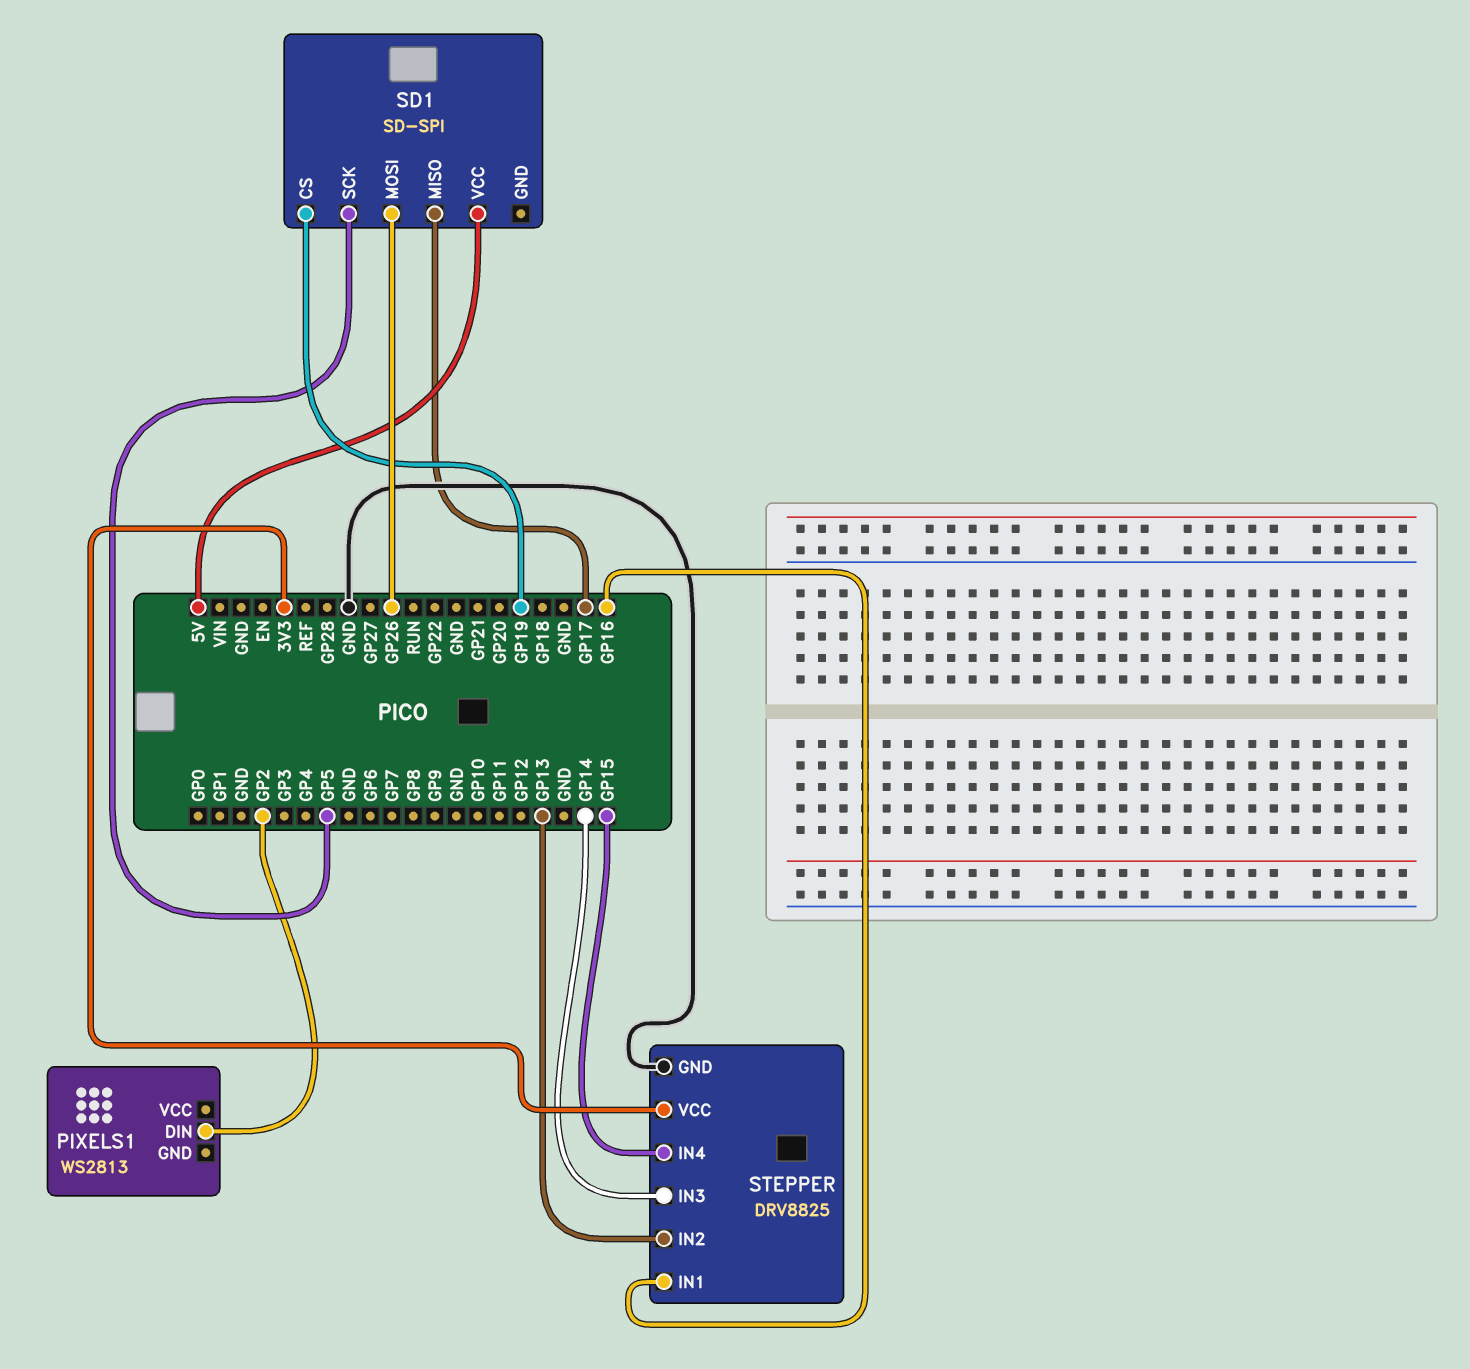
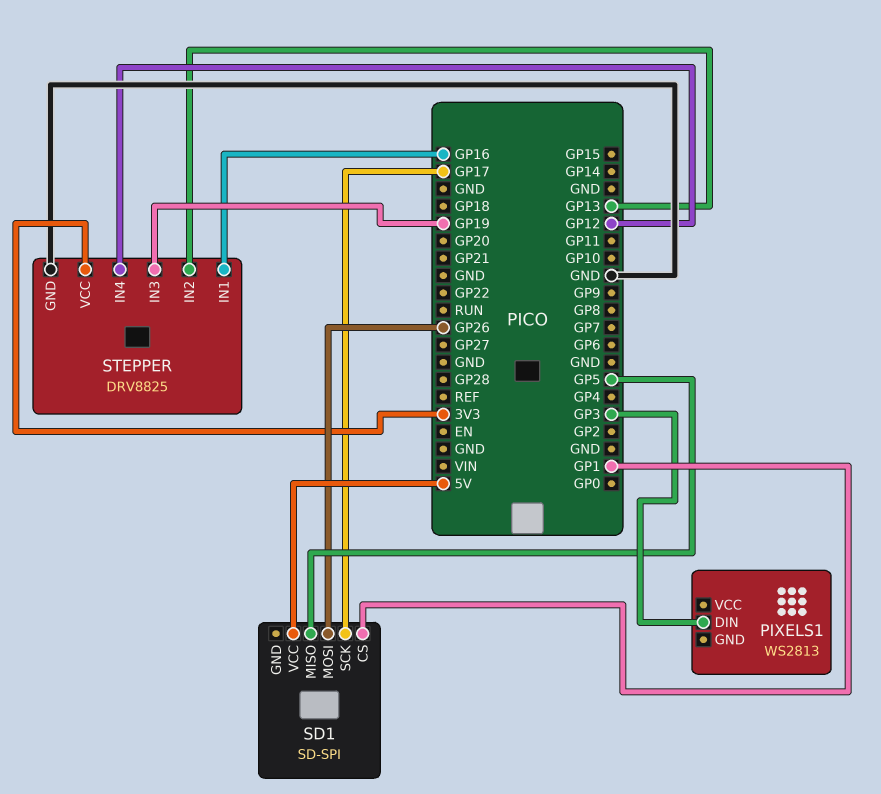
PIXELS1 pin DIN: GP2 -> GP3
SD1 pin CS: GP19 -> GP1
SD1 pin MISO: GP17 -> GP5
SD1 pin SCK: GP5 -> GP17
STEPPER pin IN3: GP14 -> GP19
STEPPER pin IN4: GP15 -> GP12

